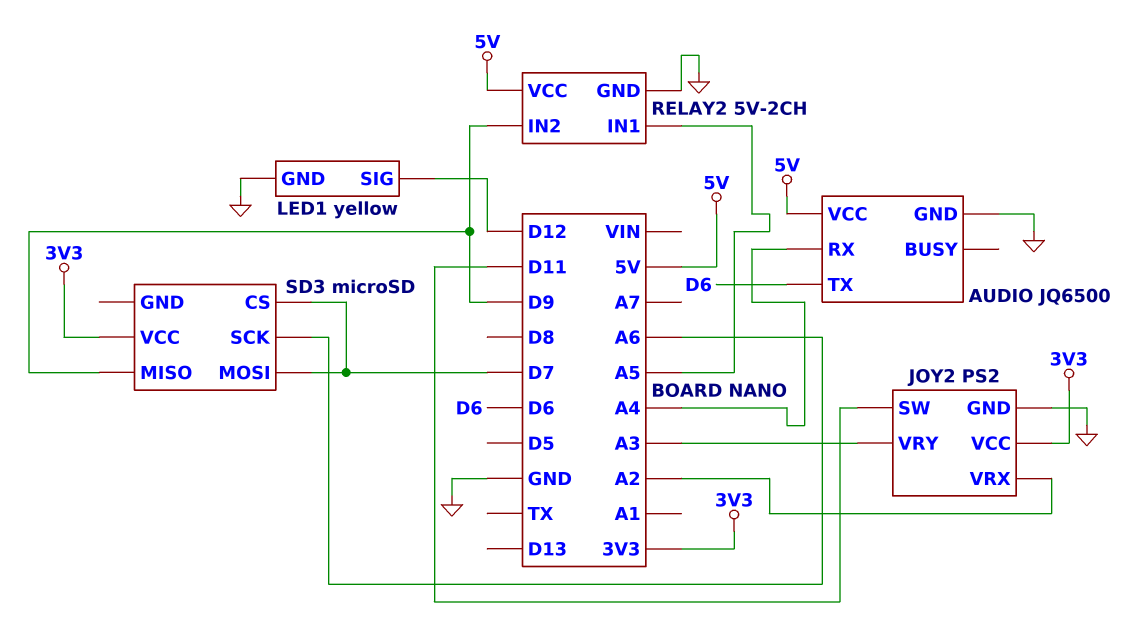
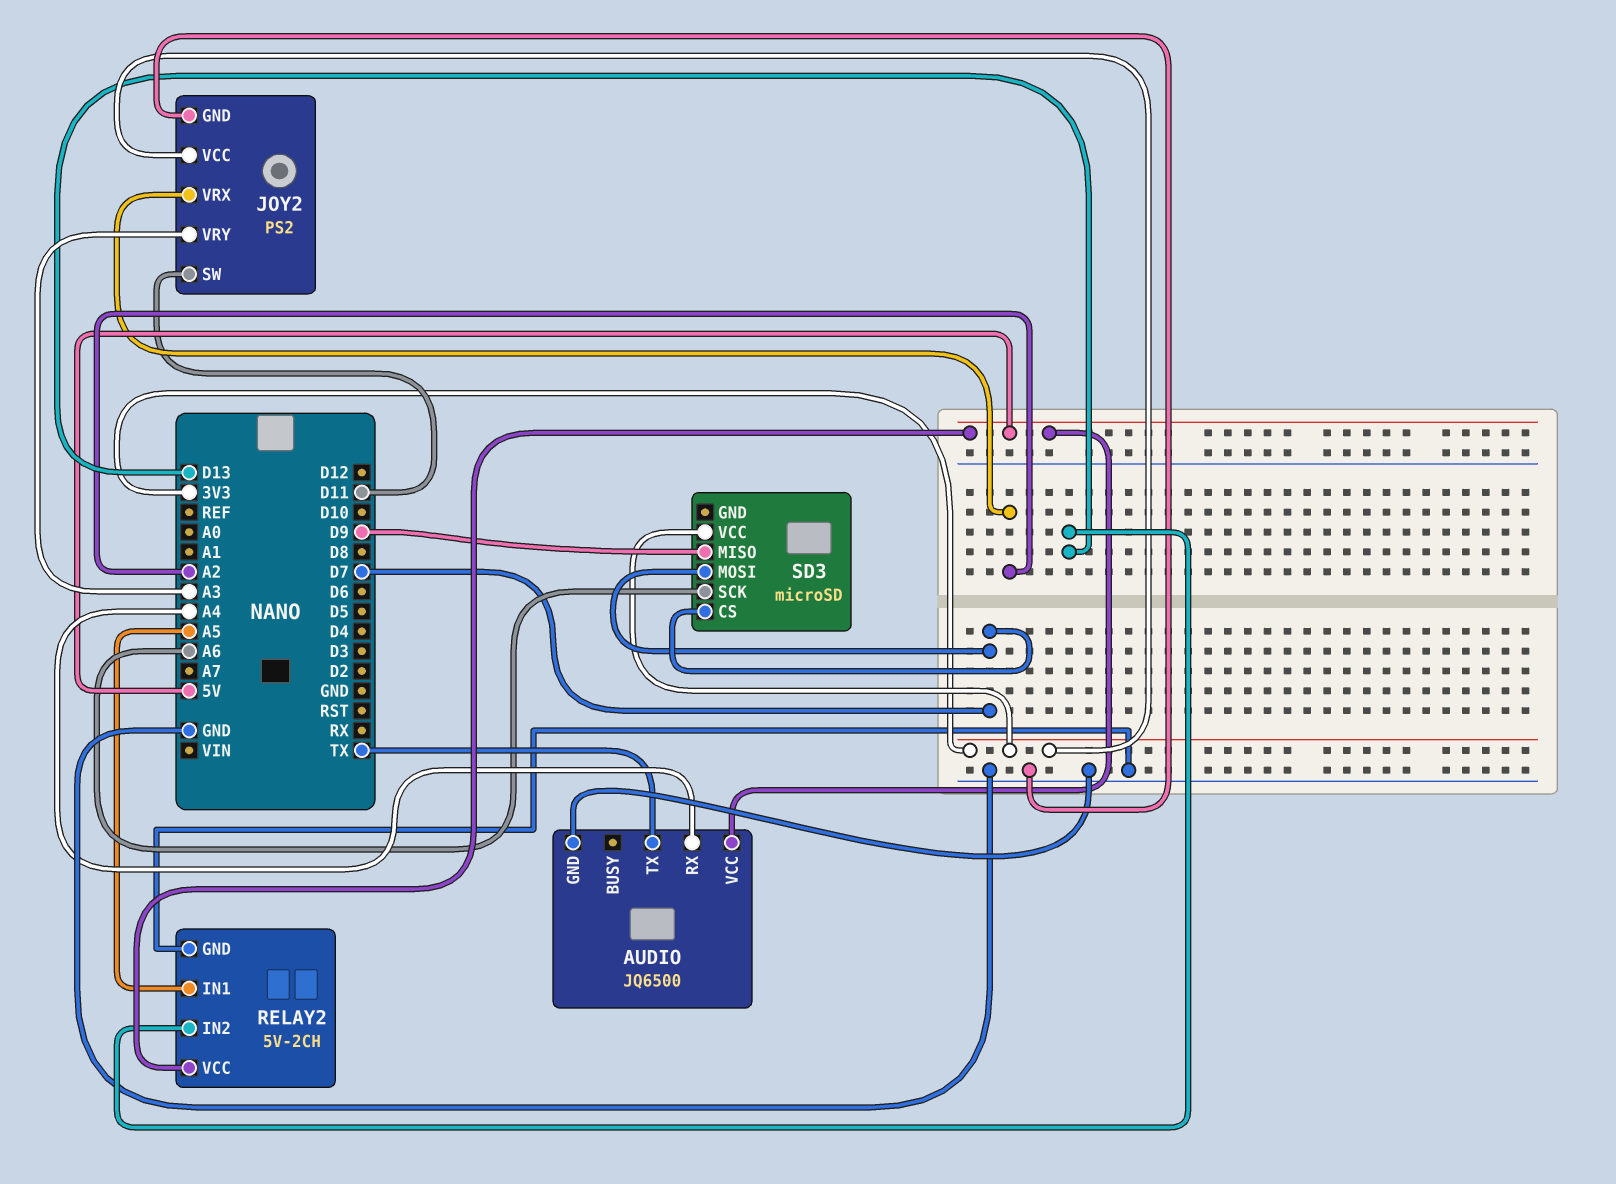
AUDIO pin TX: D6 -> TX
LED1: yellow -> none
LED1 pin GND: GND -> none
LED1 pin SIG: D12 -> none
RELAY2 pin IN2: D9 -> D13

